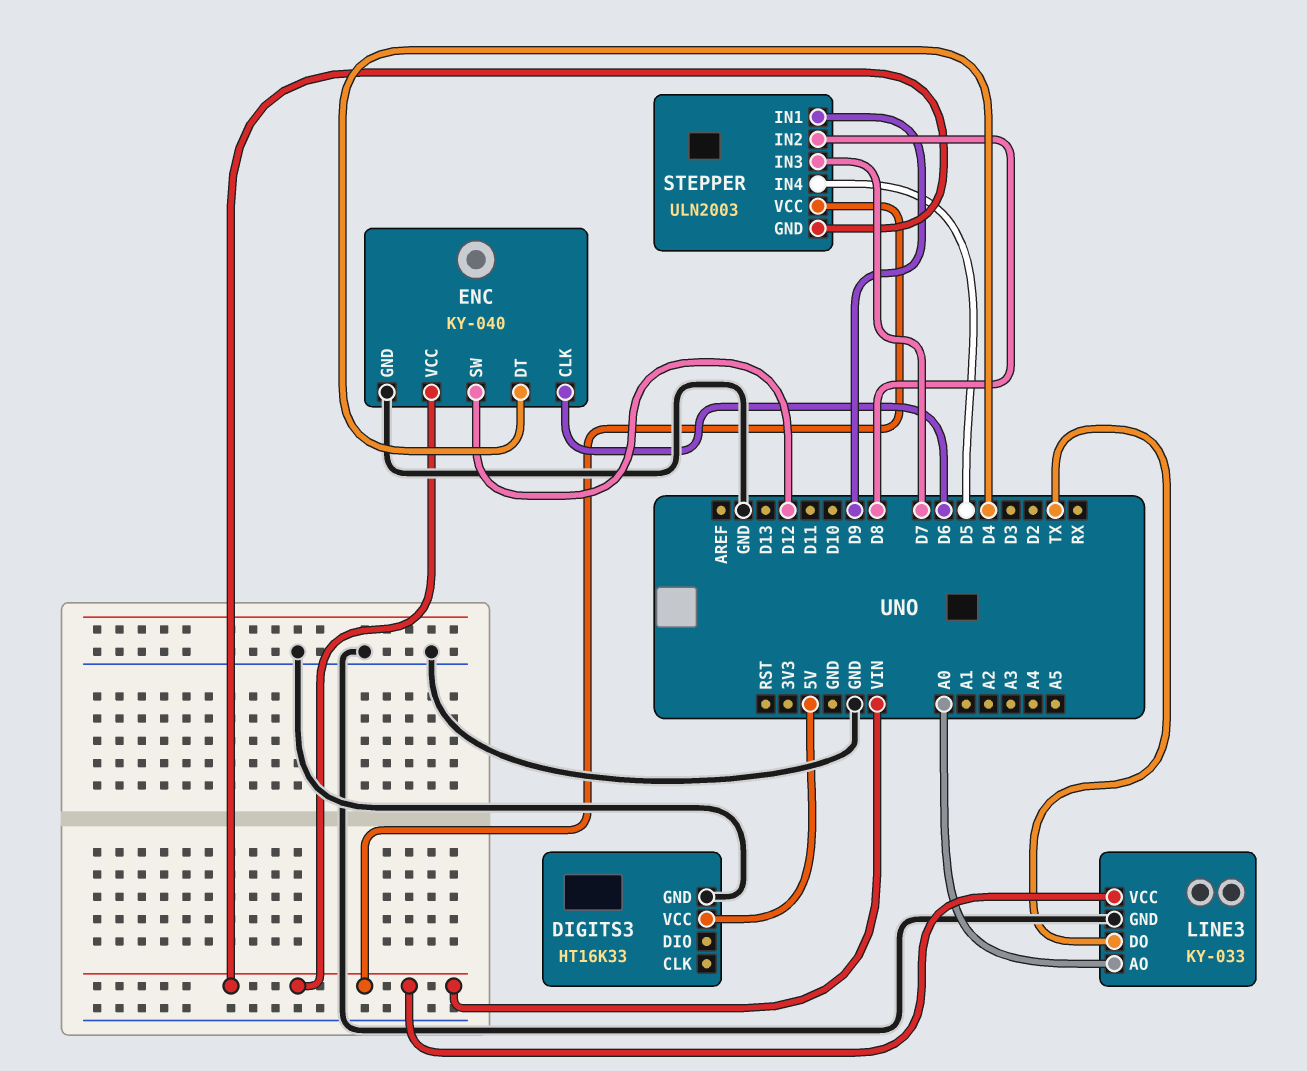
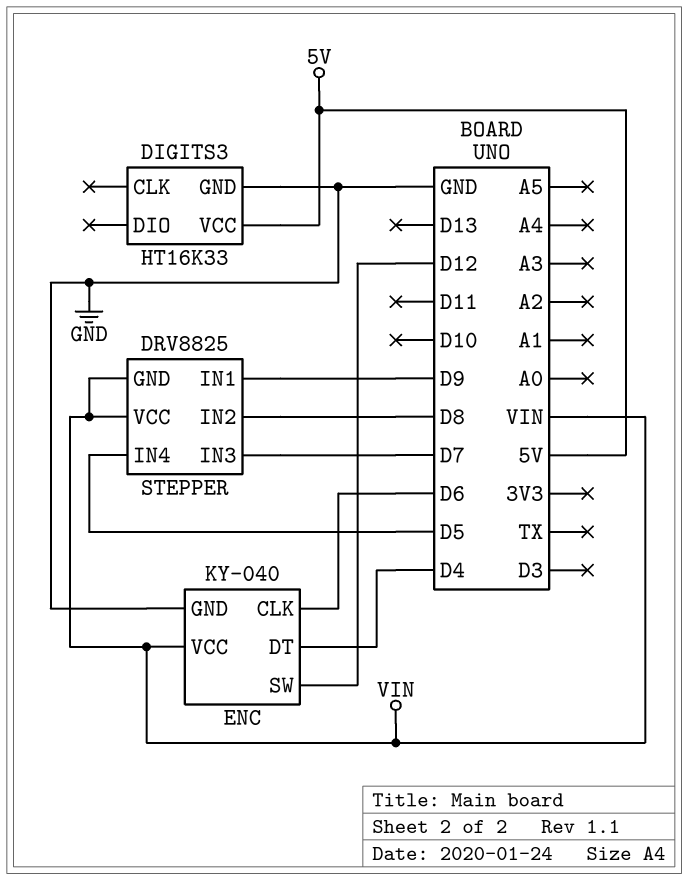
LINE3: KY-033 -> none
LINE3 pin AO: A0 -> none
LINE3 pin DO: TX -> none
LINE3 pin GND: GND -> none
LINE3 pin VCC: VIN -> none
STEPPER: ULN2003 -> DRV8825

